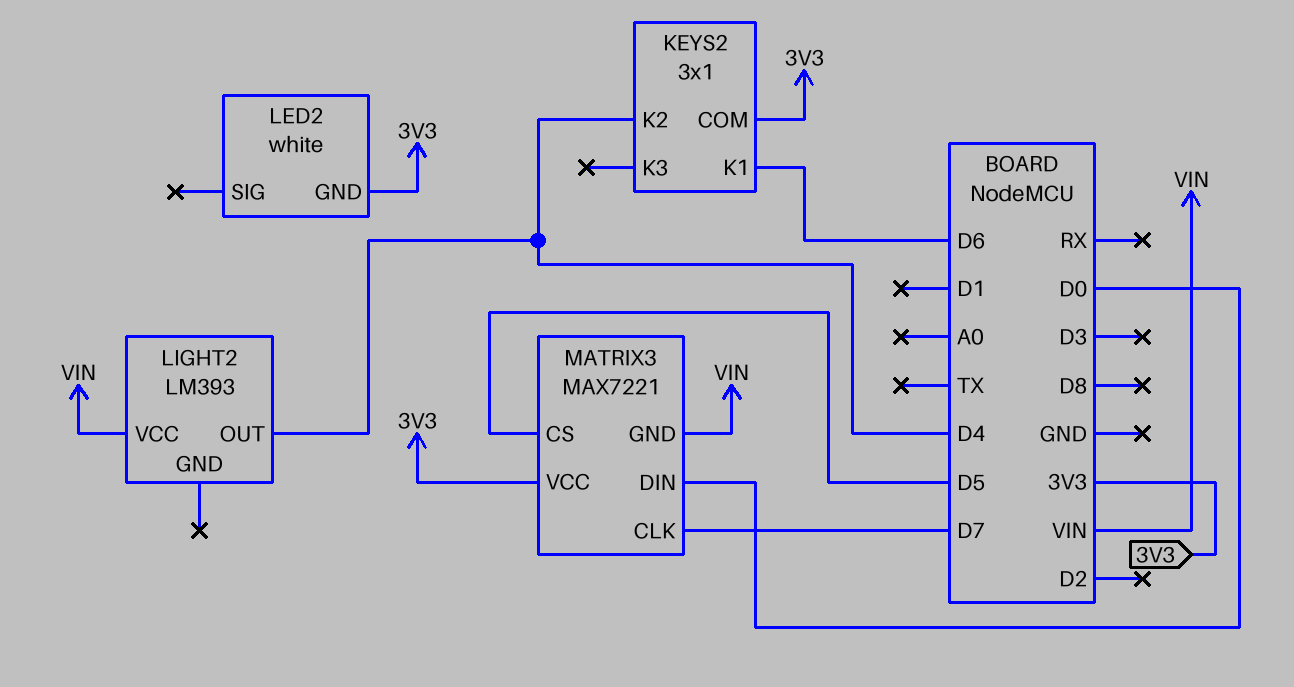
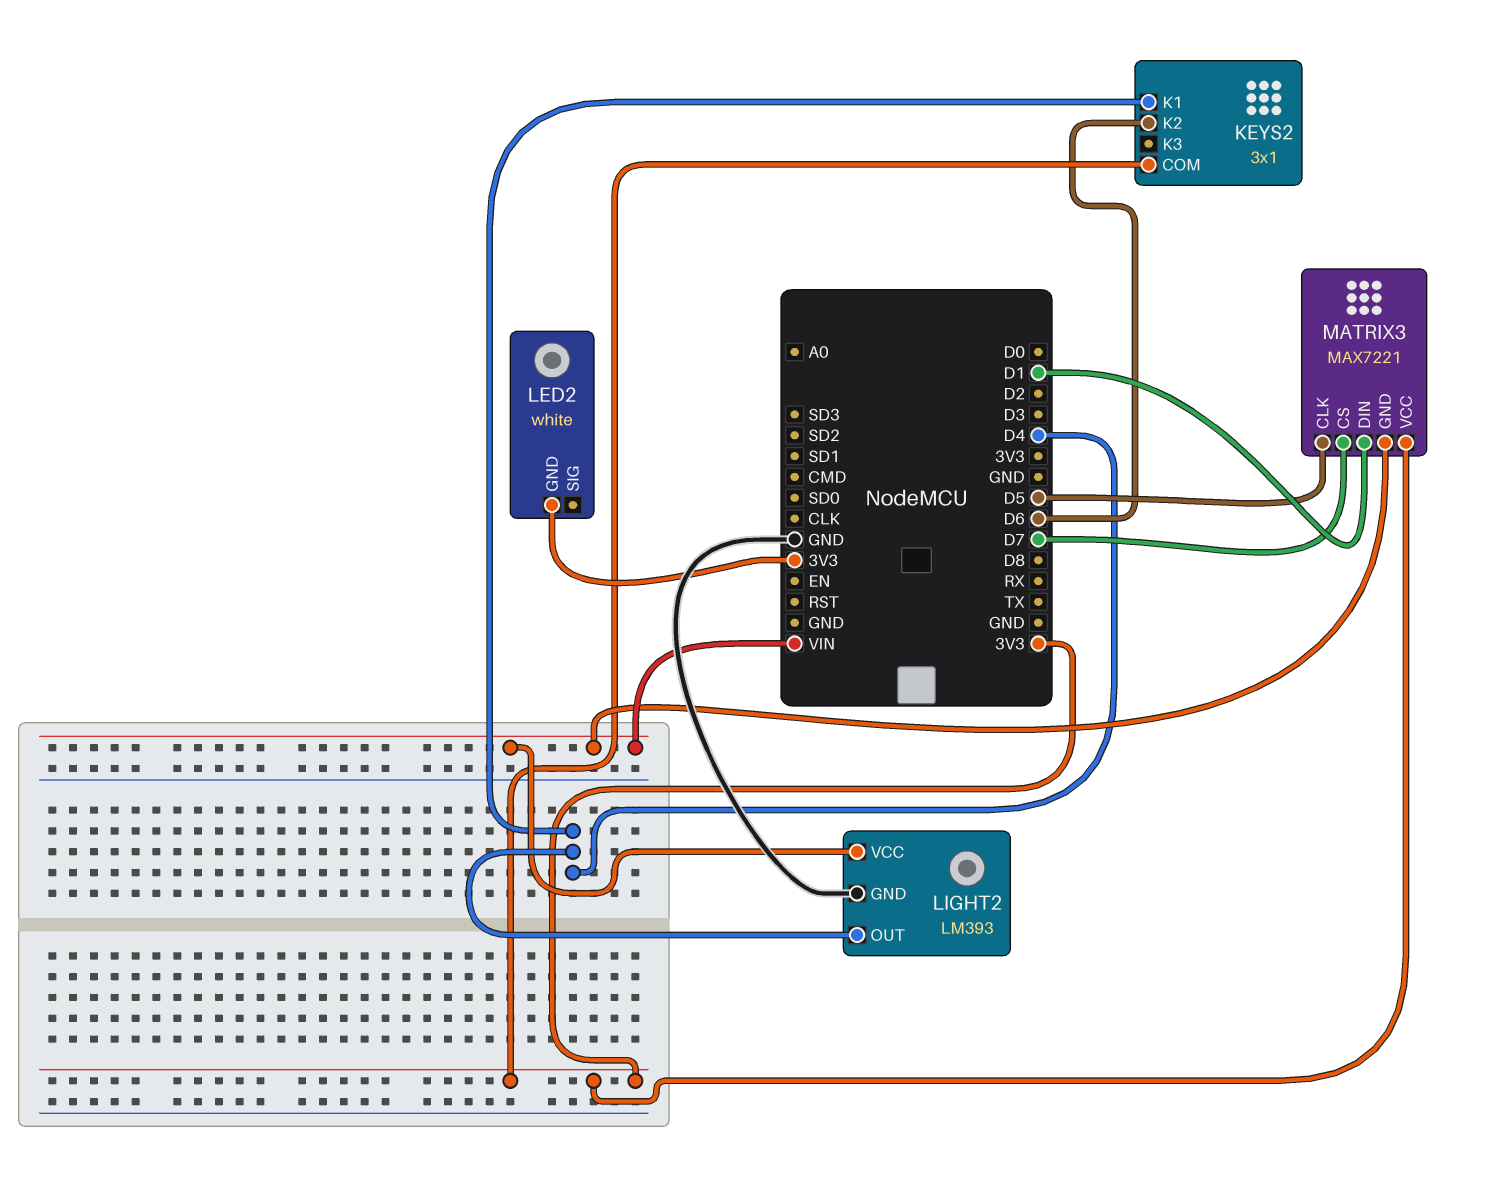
KEYS2 pin K1: D6 -> D4
KEYS2 pin K2: D4 -> D6
LIGHT2 pin GND: none -> GND
MATRIX3 pin CLK: D7 -> D5
MATRIX3 pin CS: D5 -> D7
MATRIX3 pin DIN: D0 -> D1

